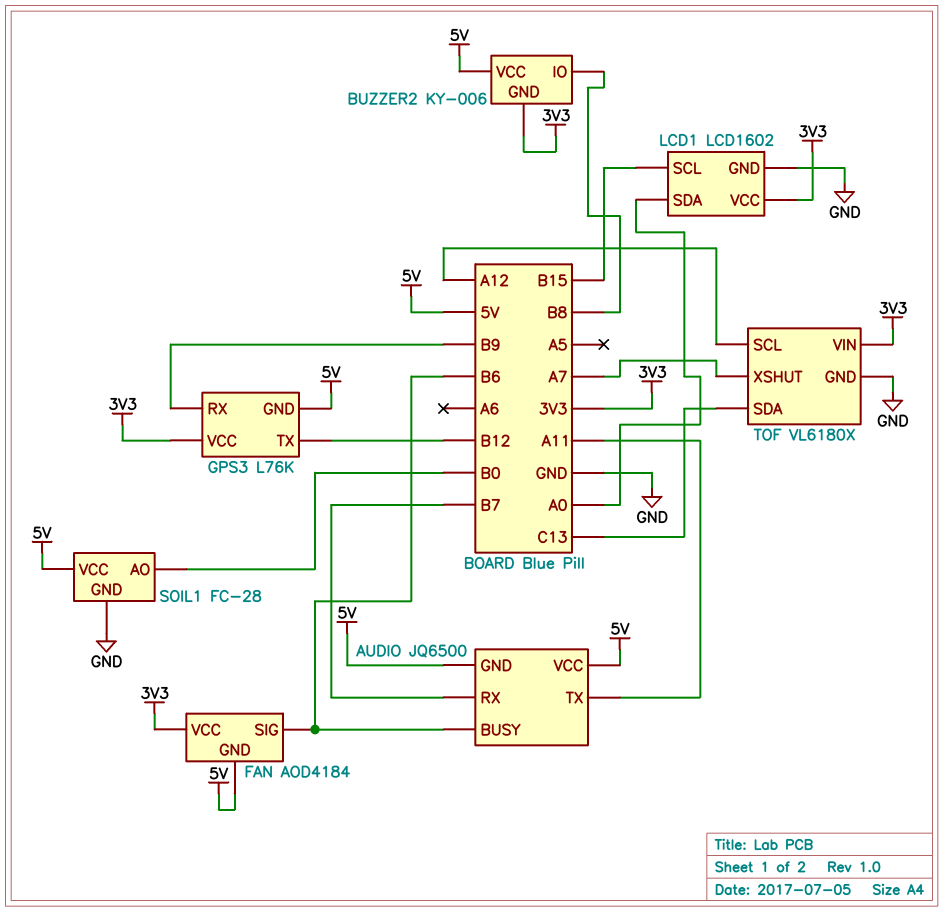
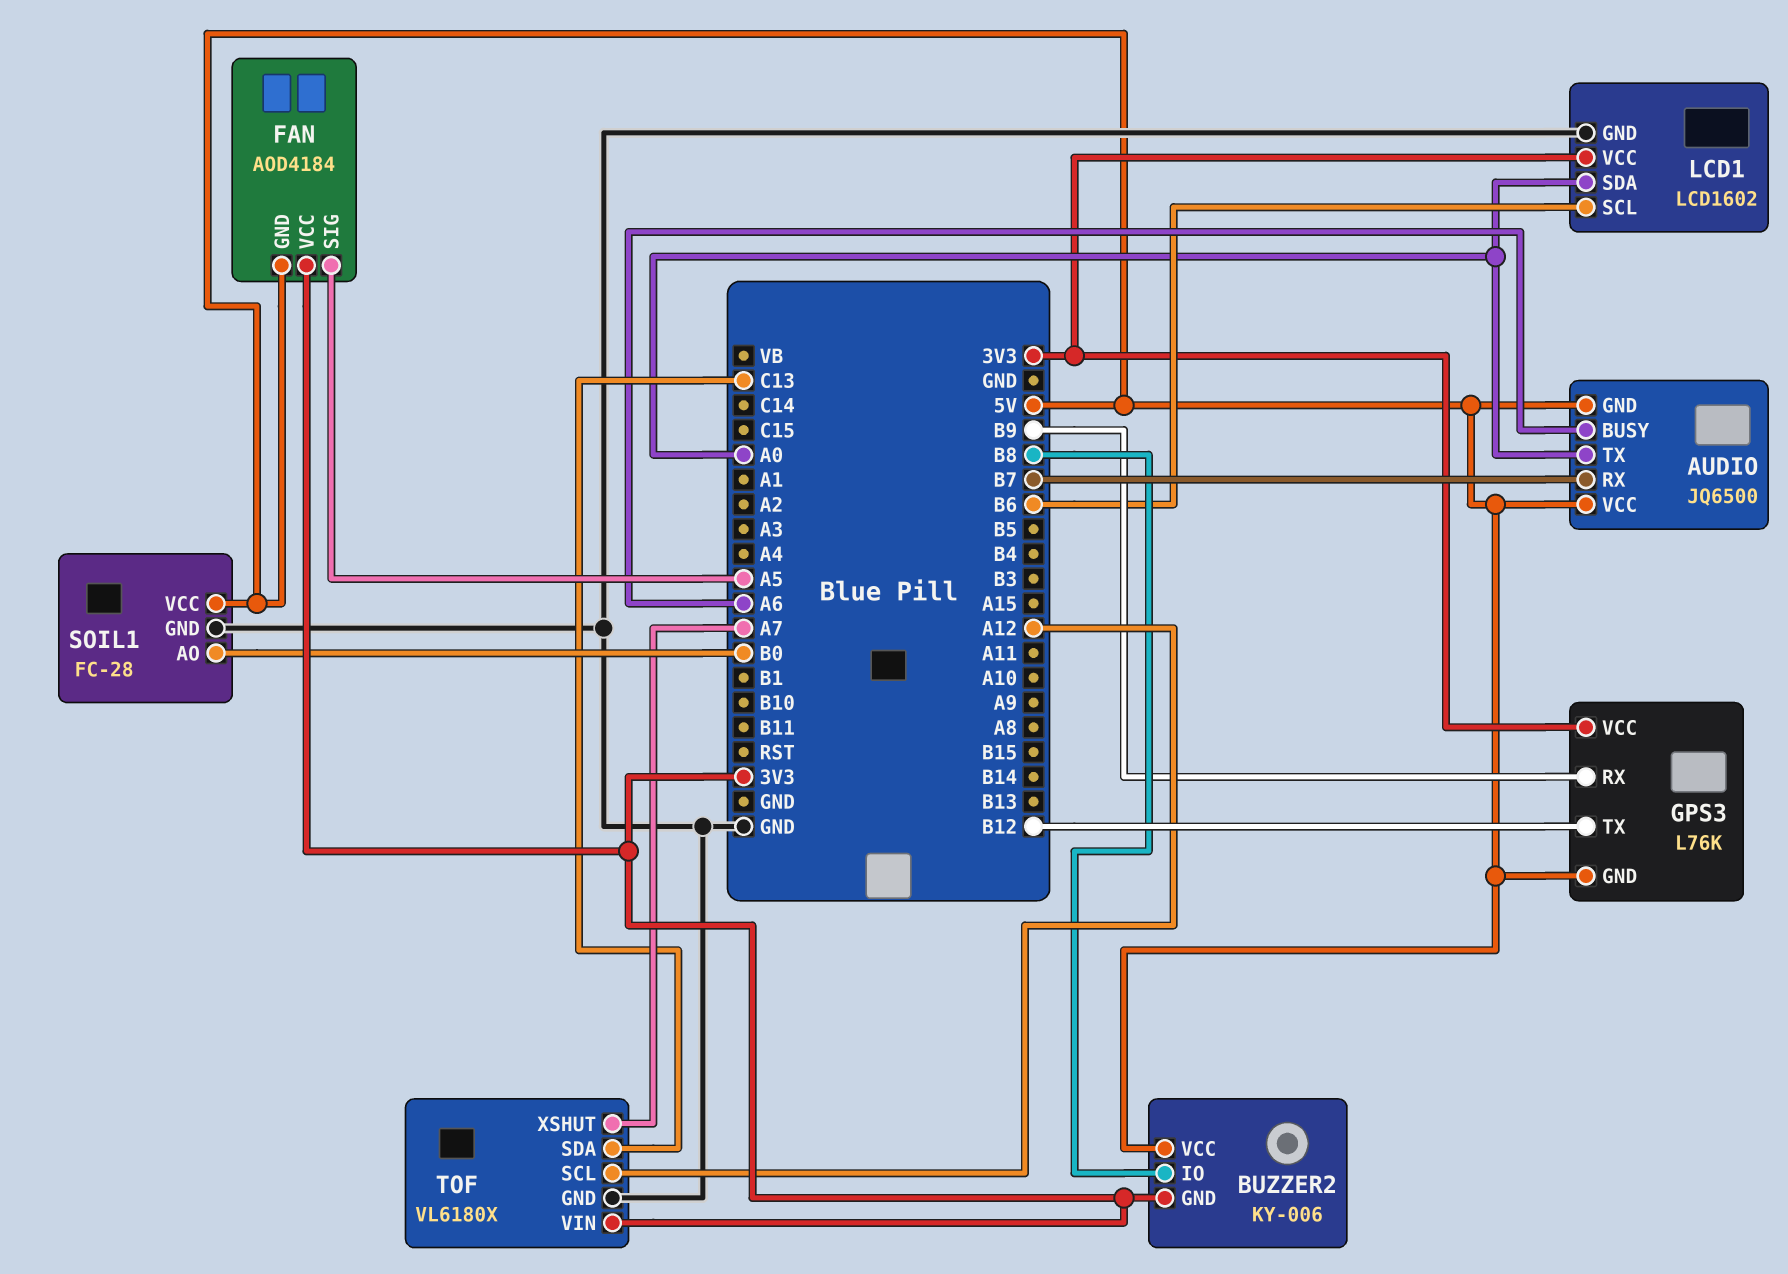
AUDIO pin BUSY: B6 -> A6
AUDIO pin TX: A11 -> A0
FAN pin SIG: B6 -> A5
LCD1 pin SCL: B15 -> B6

